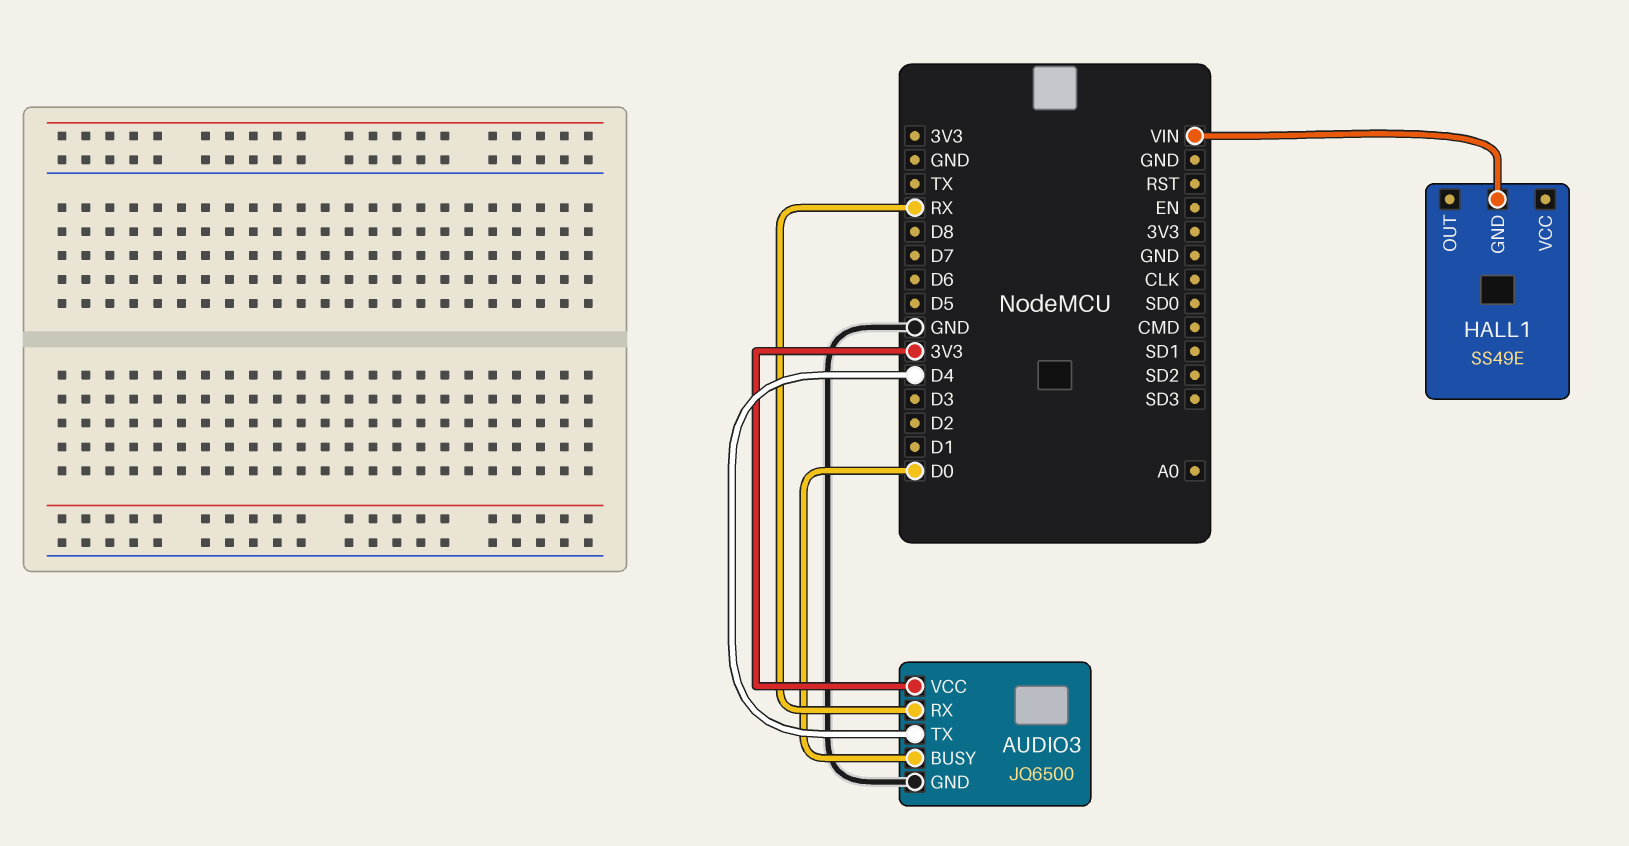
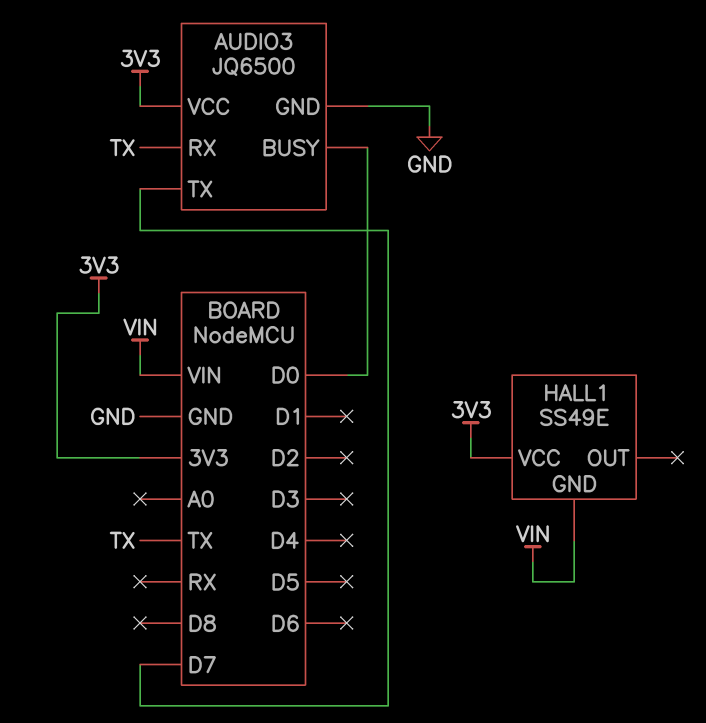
AUDIO3 pin RX: RX -> TX
AUDIO3 pin TX: D4 -> D7
HALL1 pin VCC: none -> 3V3

